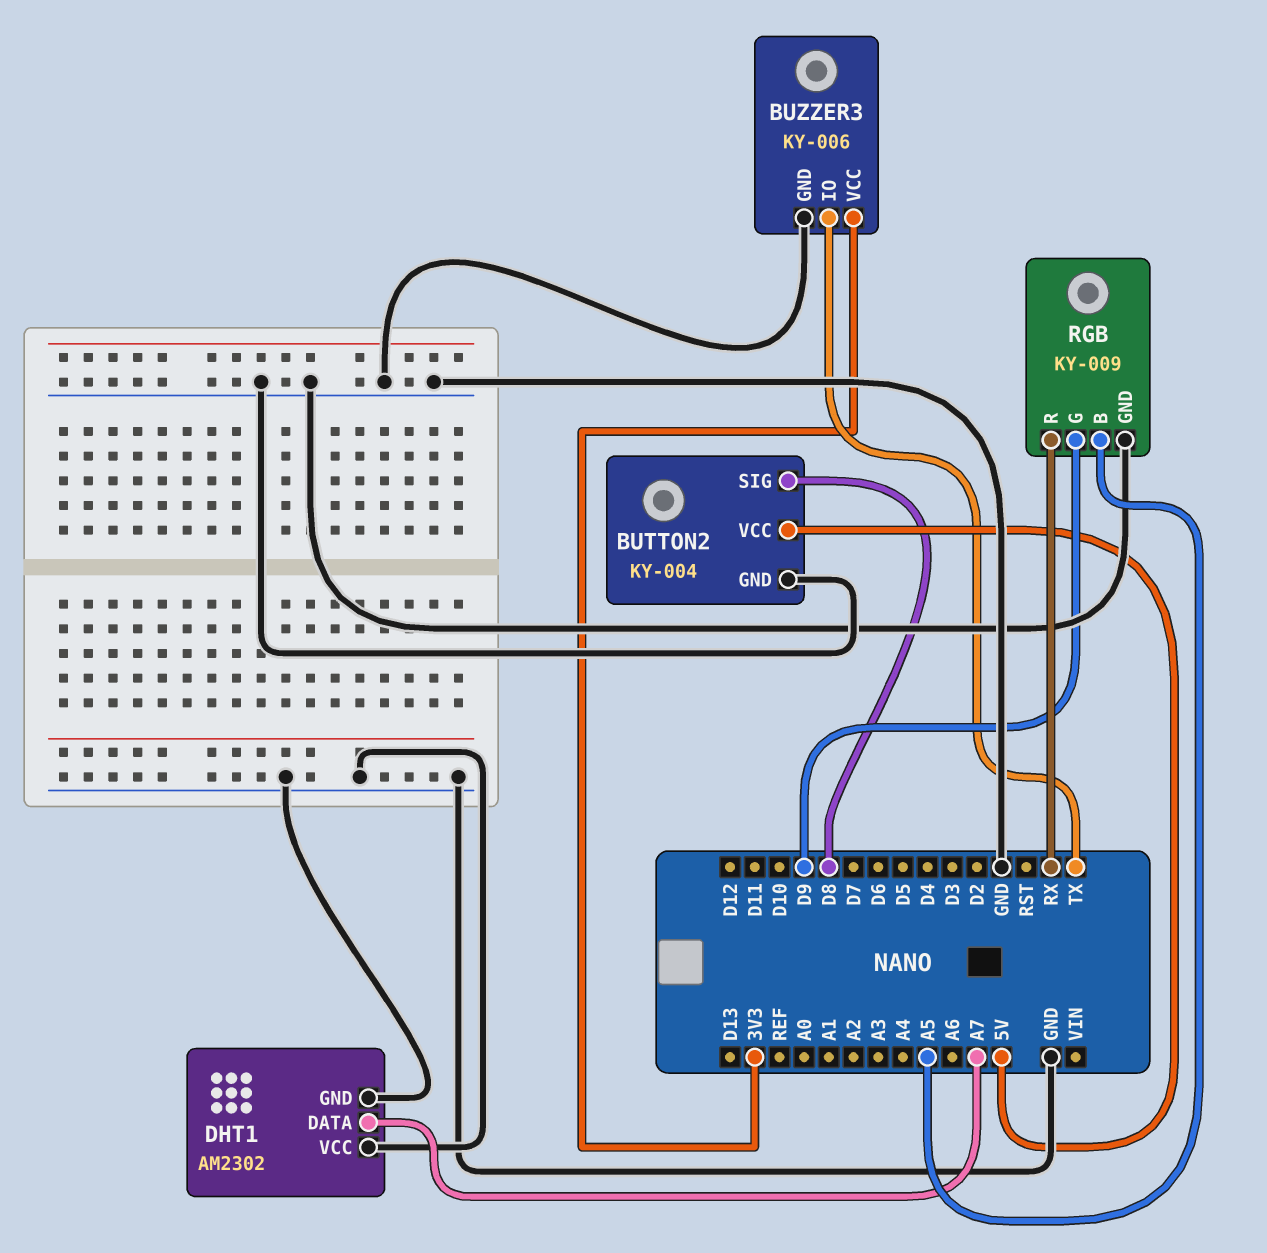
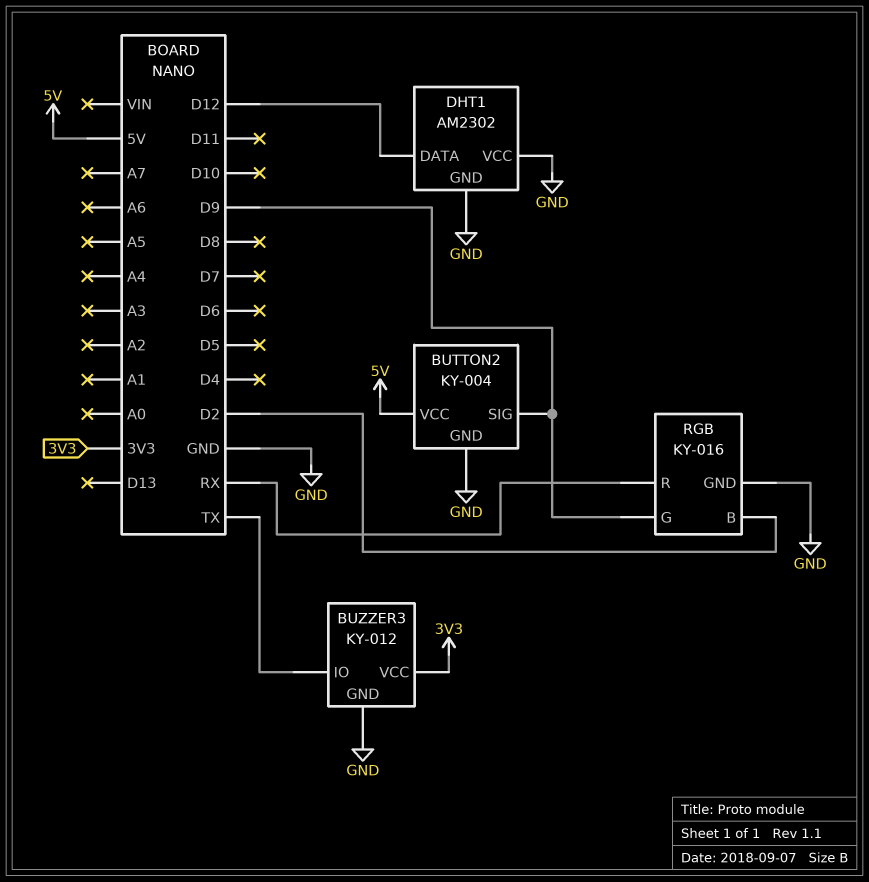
BUTTON2 pin SIG: D8 -> D9
BUZZER3: KY-006 -> KY-012
DHT1 pin DATA: A7 -> D12
RGB: KY-009 -> KY-016
RGB pin B: A5 -> D2

